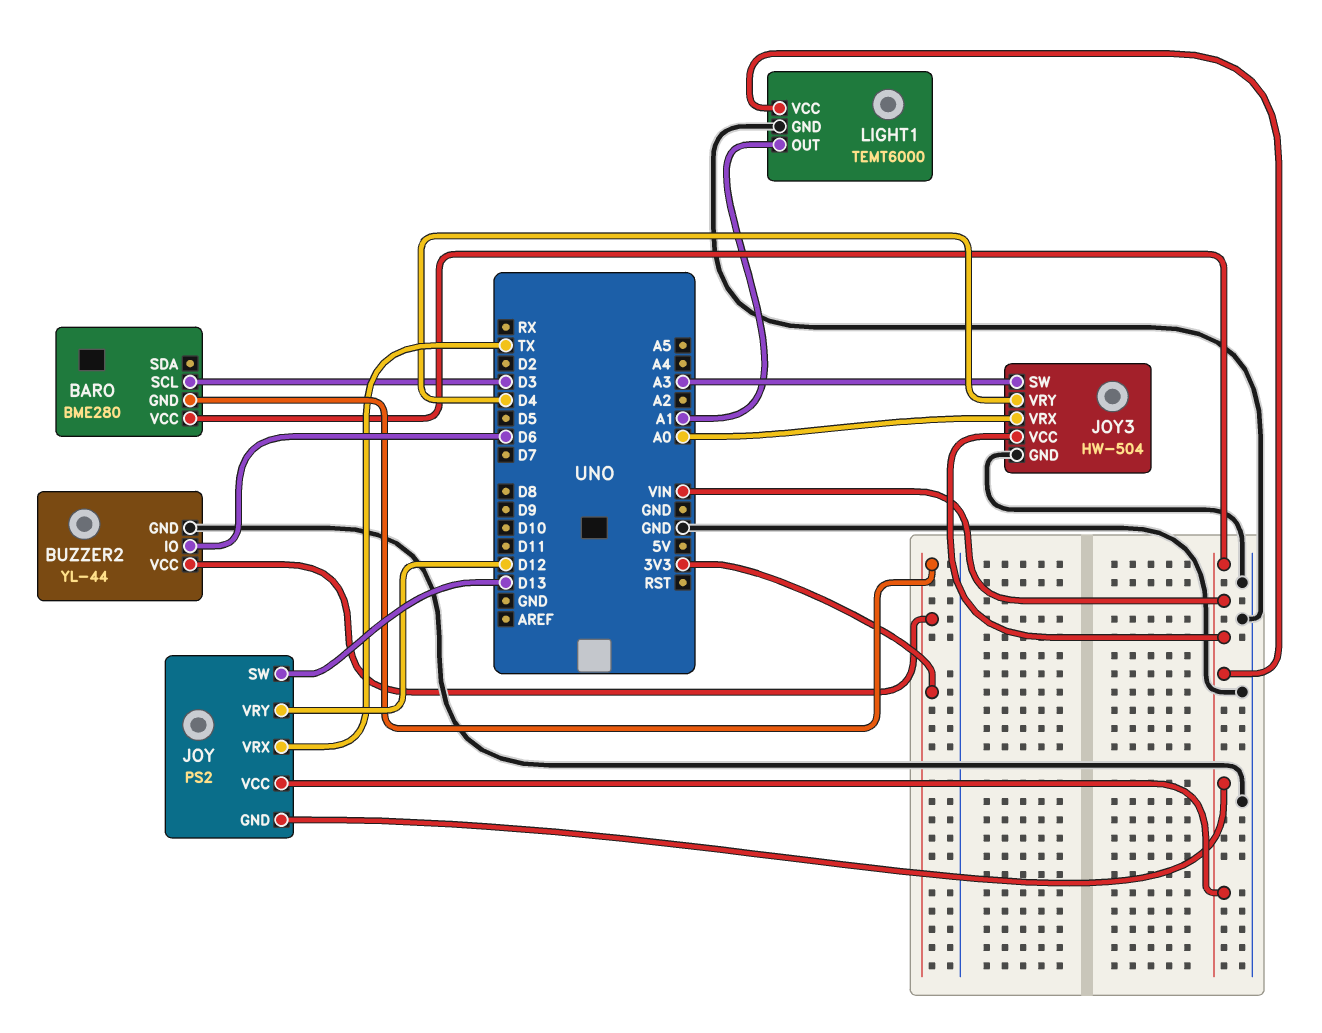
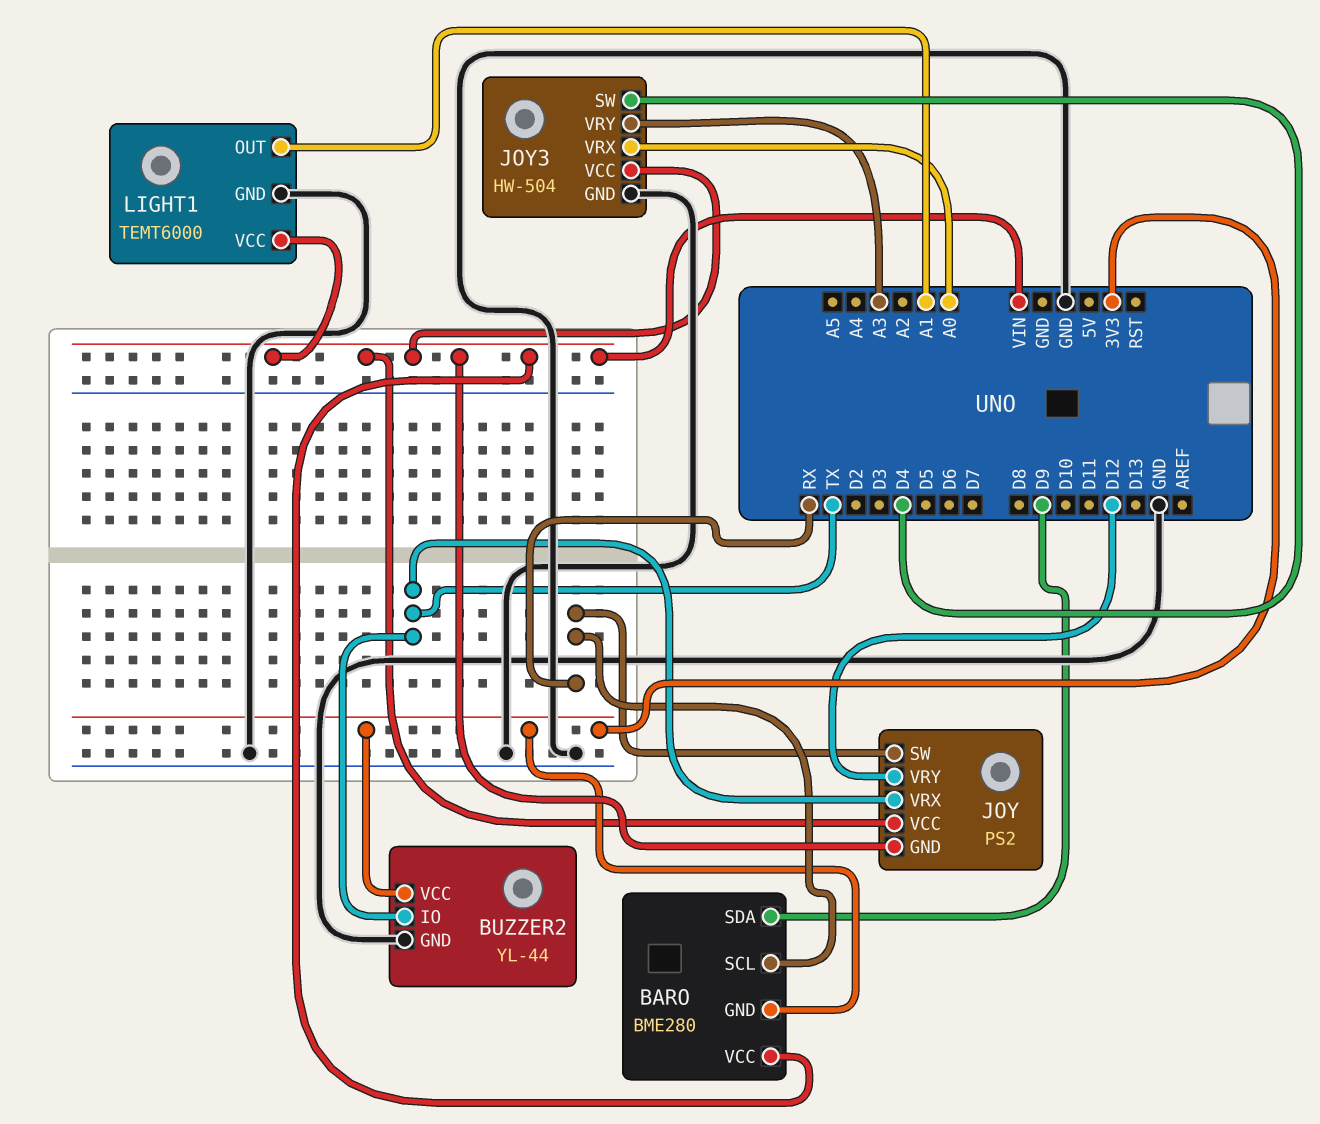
BARO pin SCL: D3 -> RX
BARO pin SDA: none -> D9
BUZZER2 pin IO: D6 -> TX
JOY pin SW: D13 -> RX
JOY3 pin SW: A3 -> D4
JOY3 pin VRY: D4 -> A3

